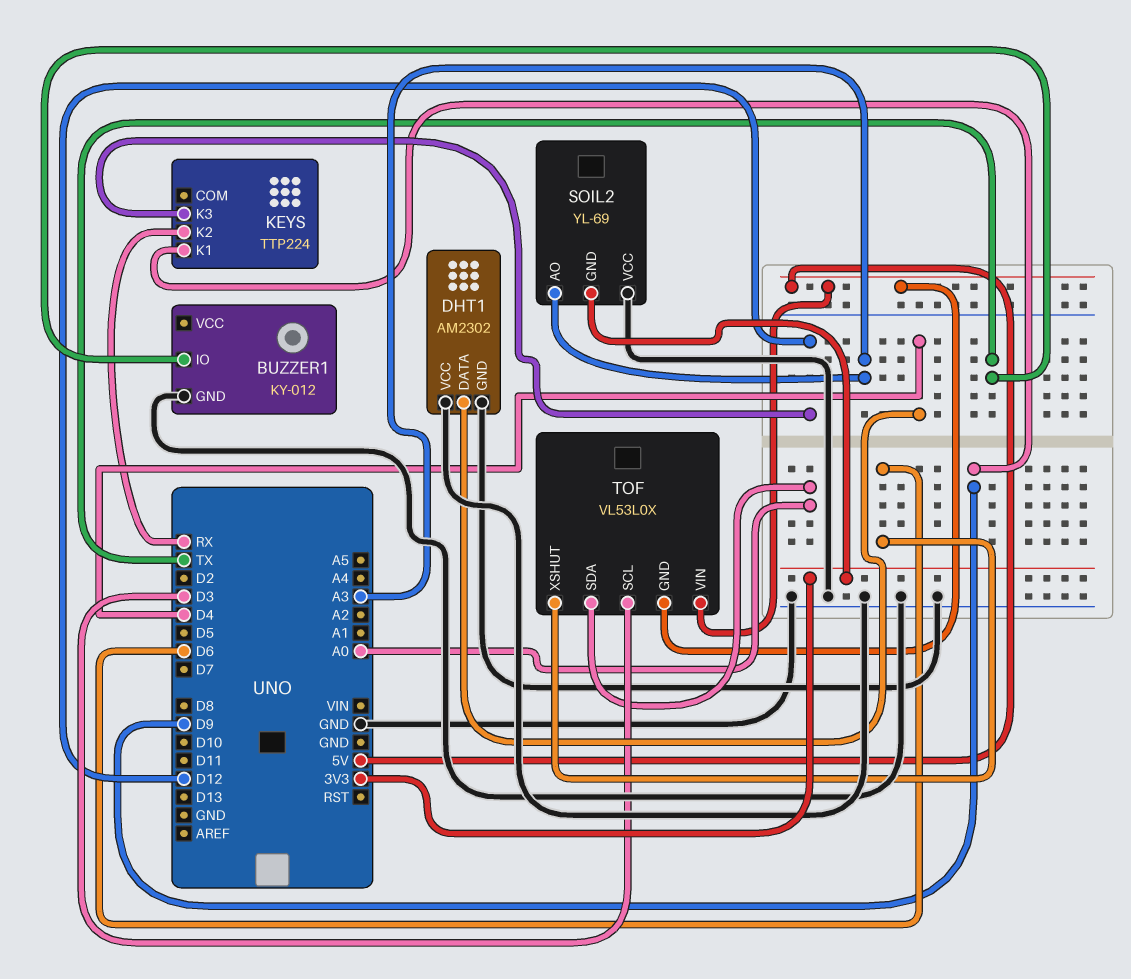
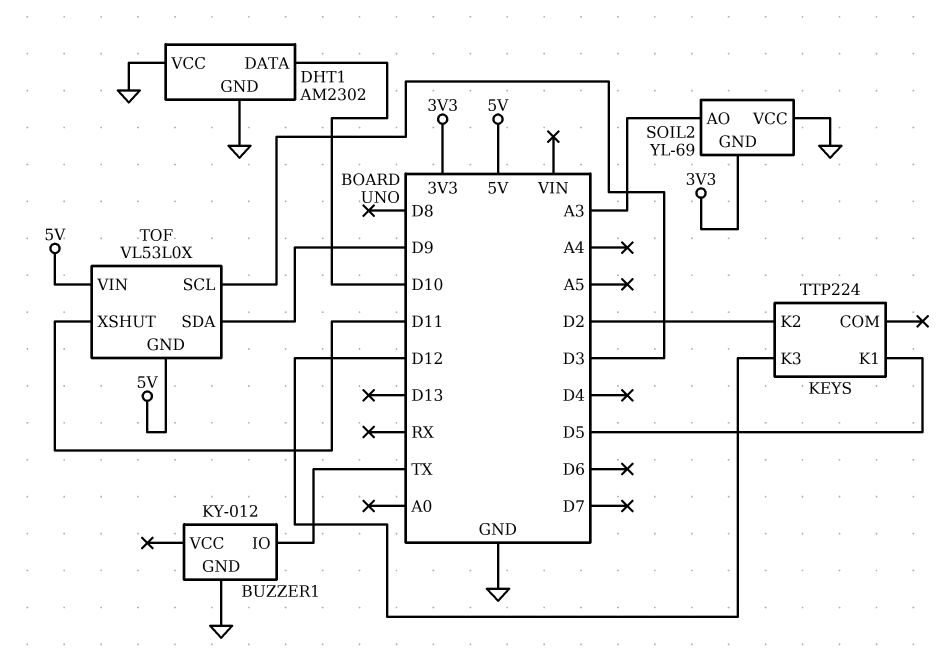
DHT1 pin DATA: D4 -> D10
KEYS pin K1: D9 -> D5
KEYS pin K2: RX -> D2
TOF pin SDA: A0 -> D9
TOF pin XSHUT: D6 -> D11

